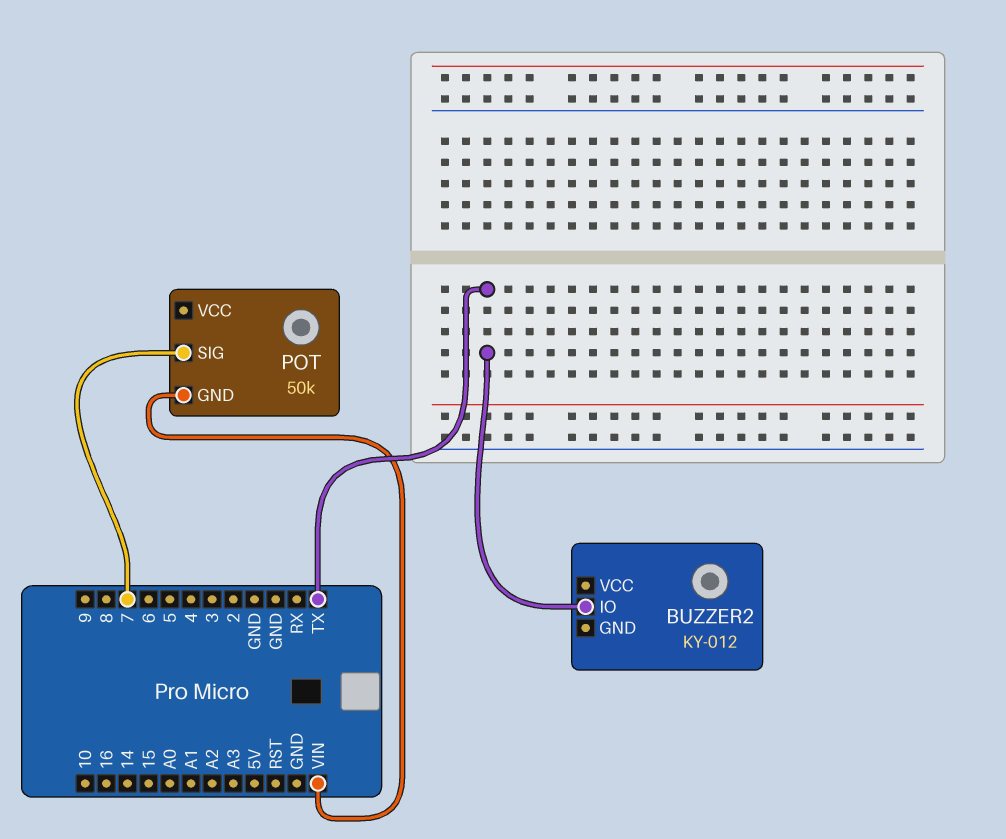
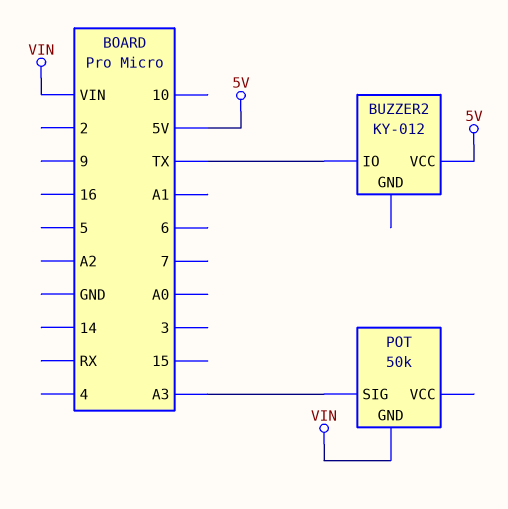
BUZZER2 pin VCC: none -> 5V
POT pin SIG: 7 -> A3

